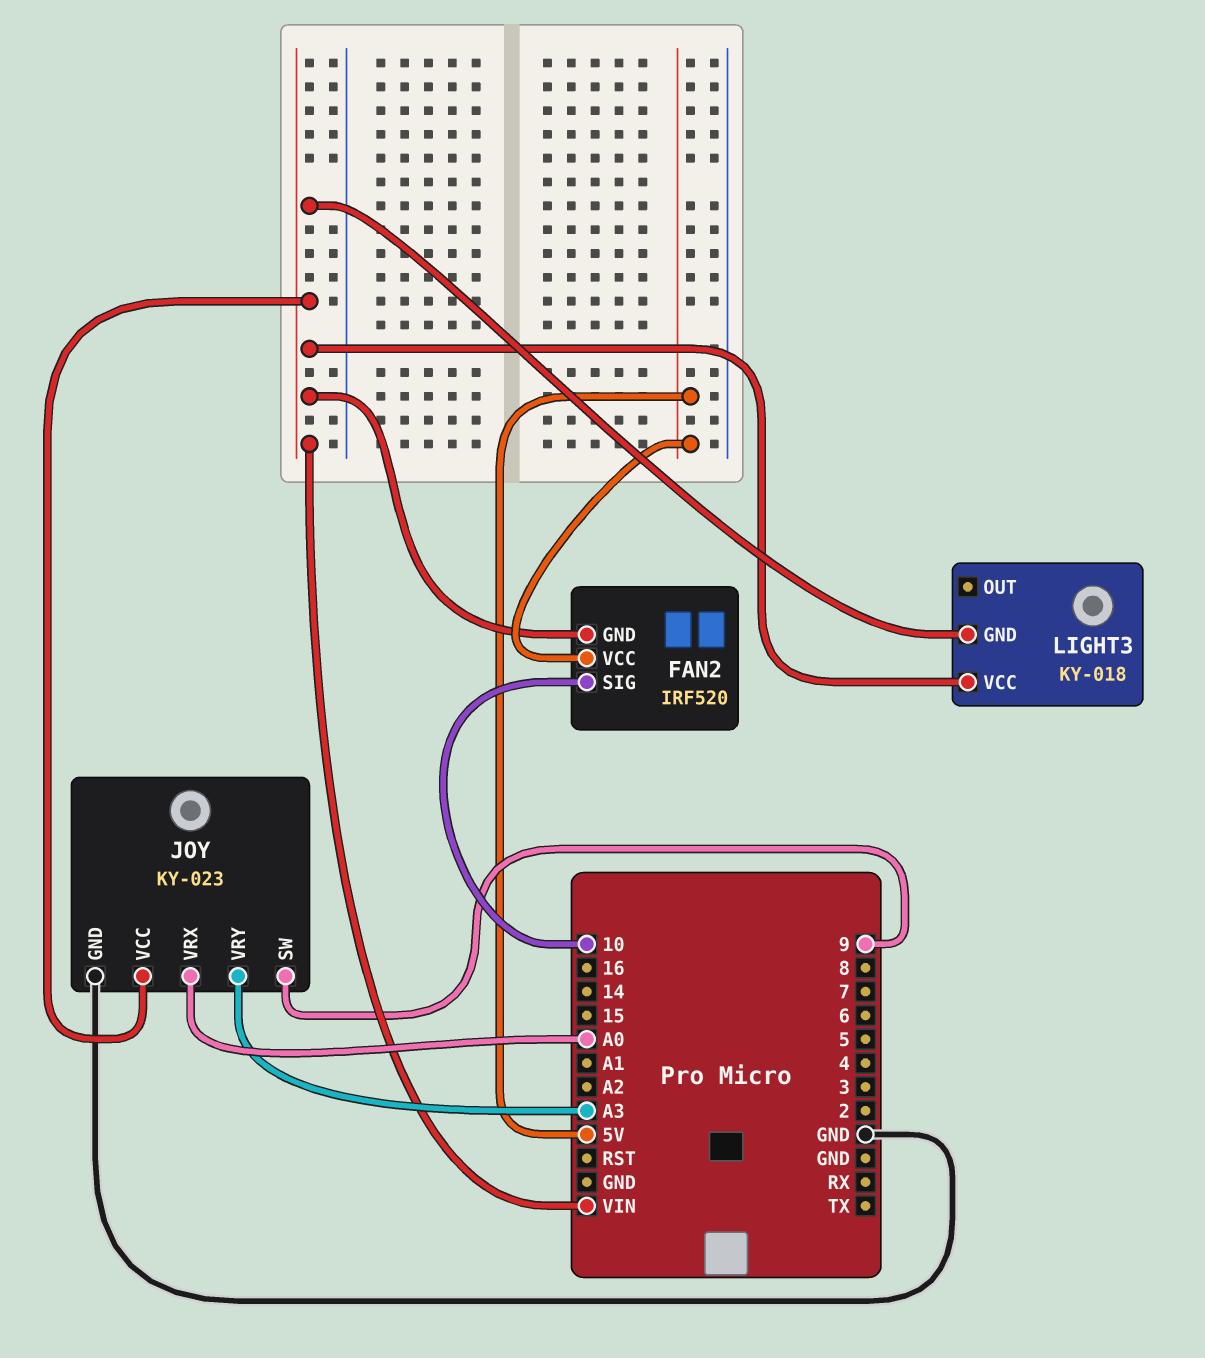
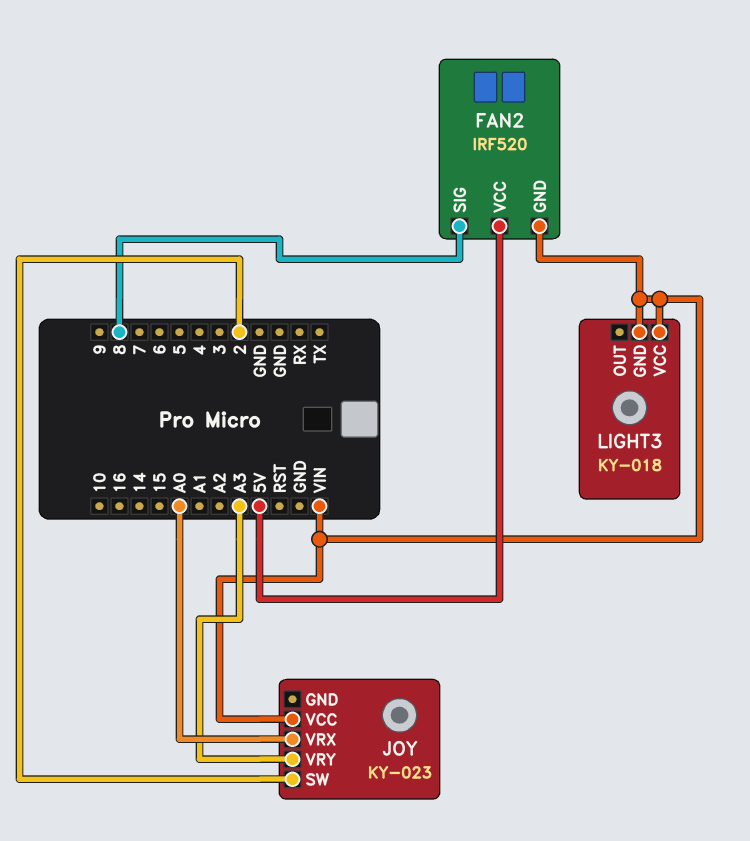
FAN2 pin SIG: 10 -> 8
JOY pin GND: GND -> none
JOY pin SW: 9 -> 2

